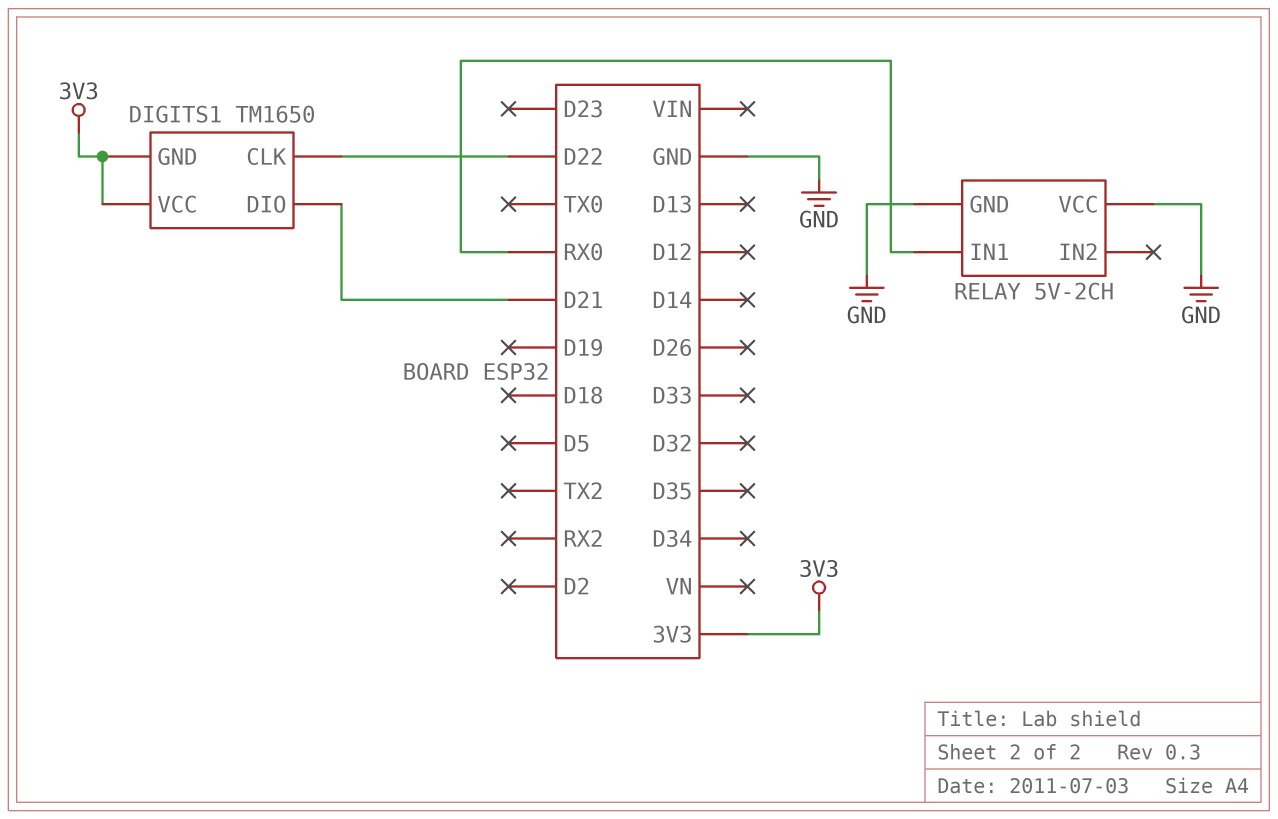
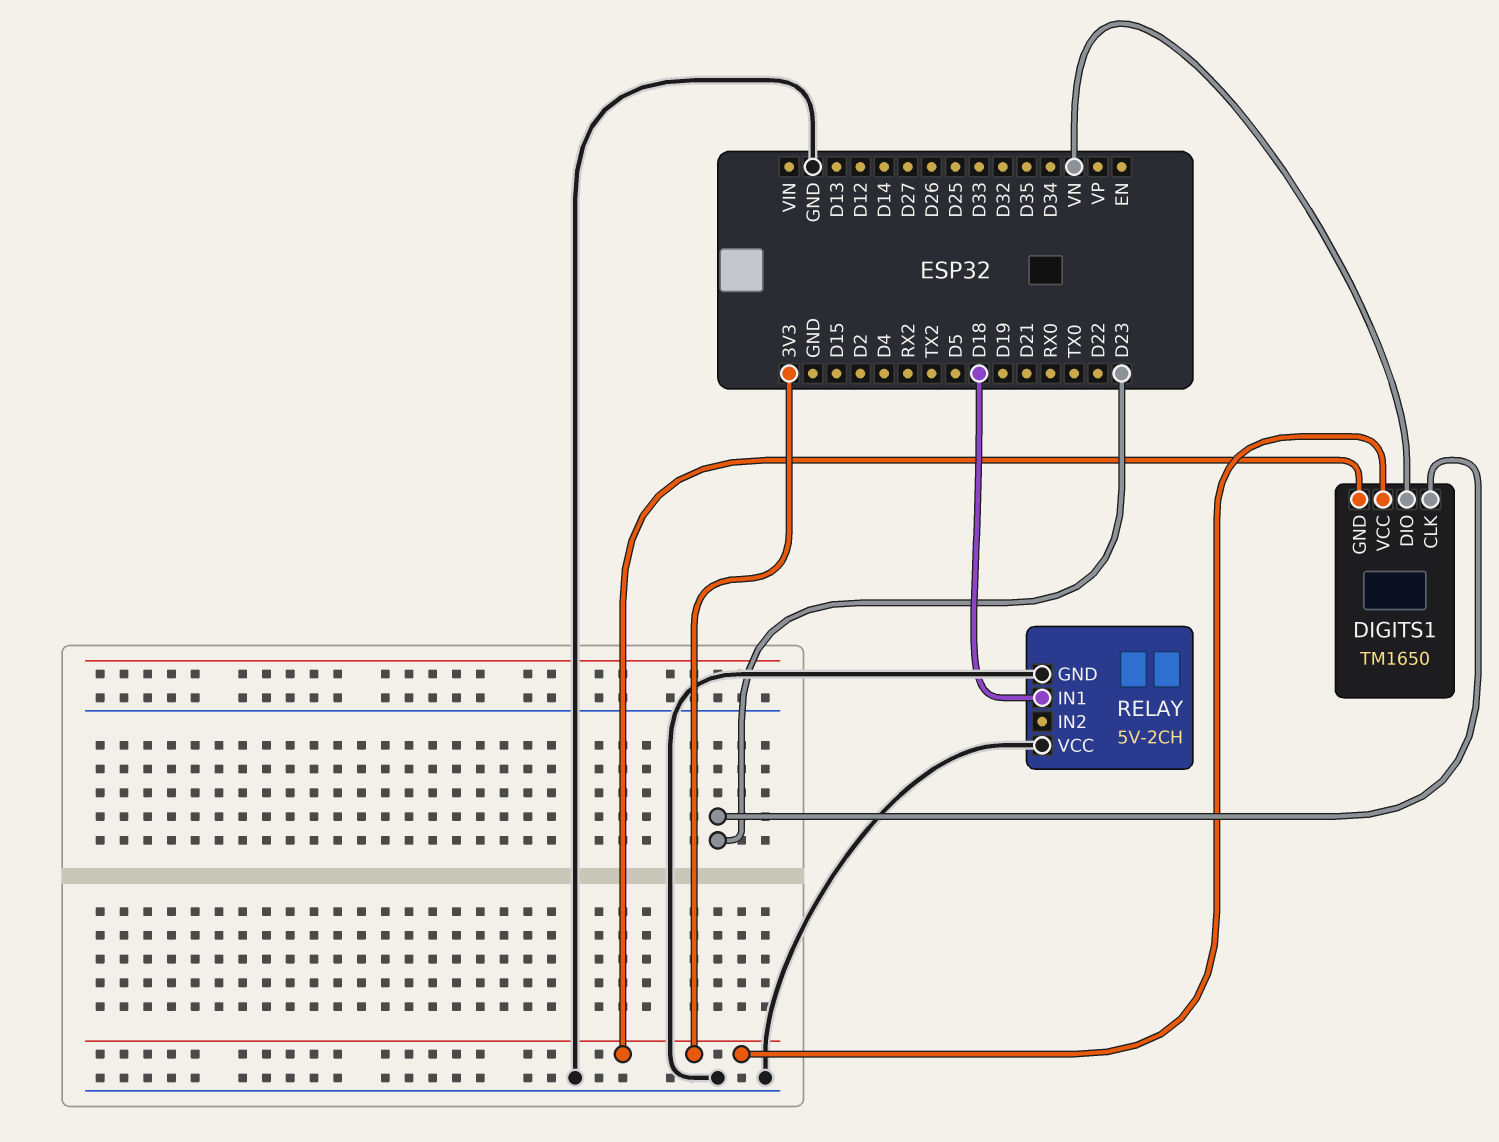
DIGITS1 pin CLK: D22 -> D23
DIGITS1 pin DIO: D21 -> VN
RELAY pin IN1: RX0 -> D18

